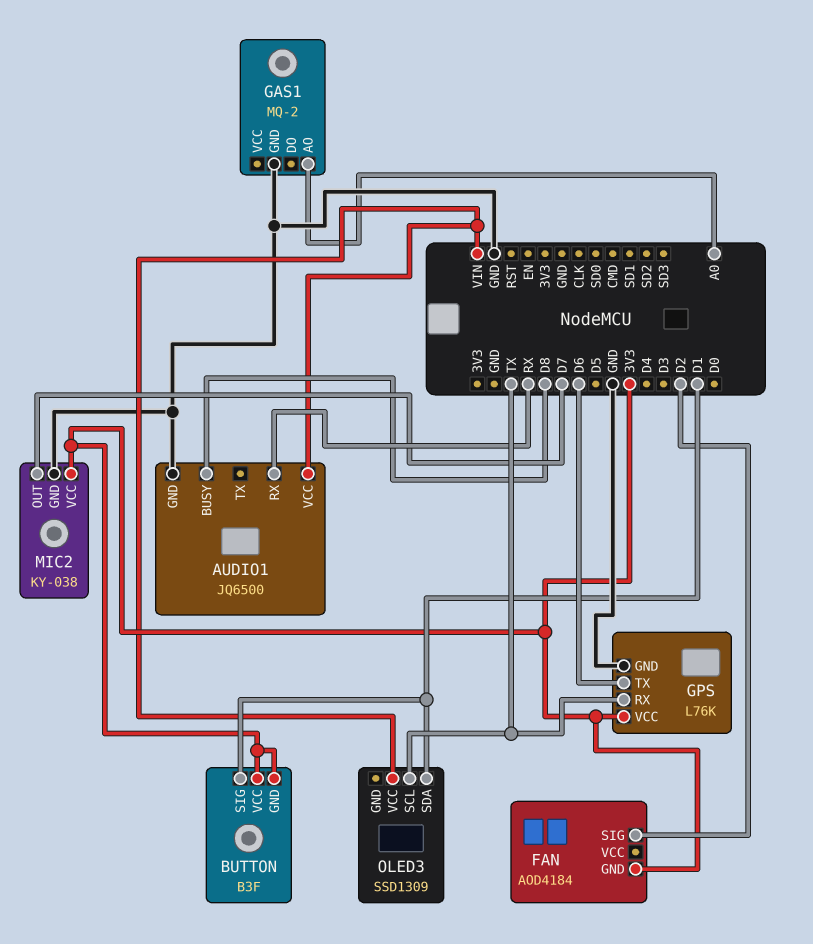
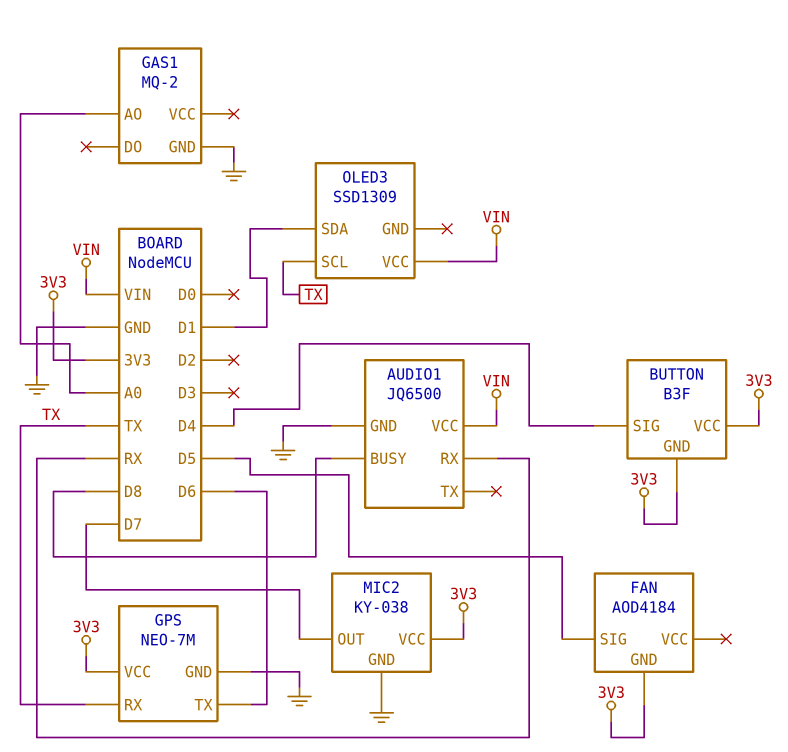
BUTTON pin SIG: D1 -> D4
FAN pin SIG: D2 -> D5
GPS: L76K -> NEO-7M

